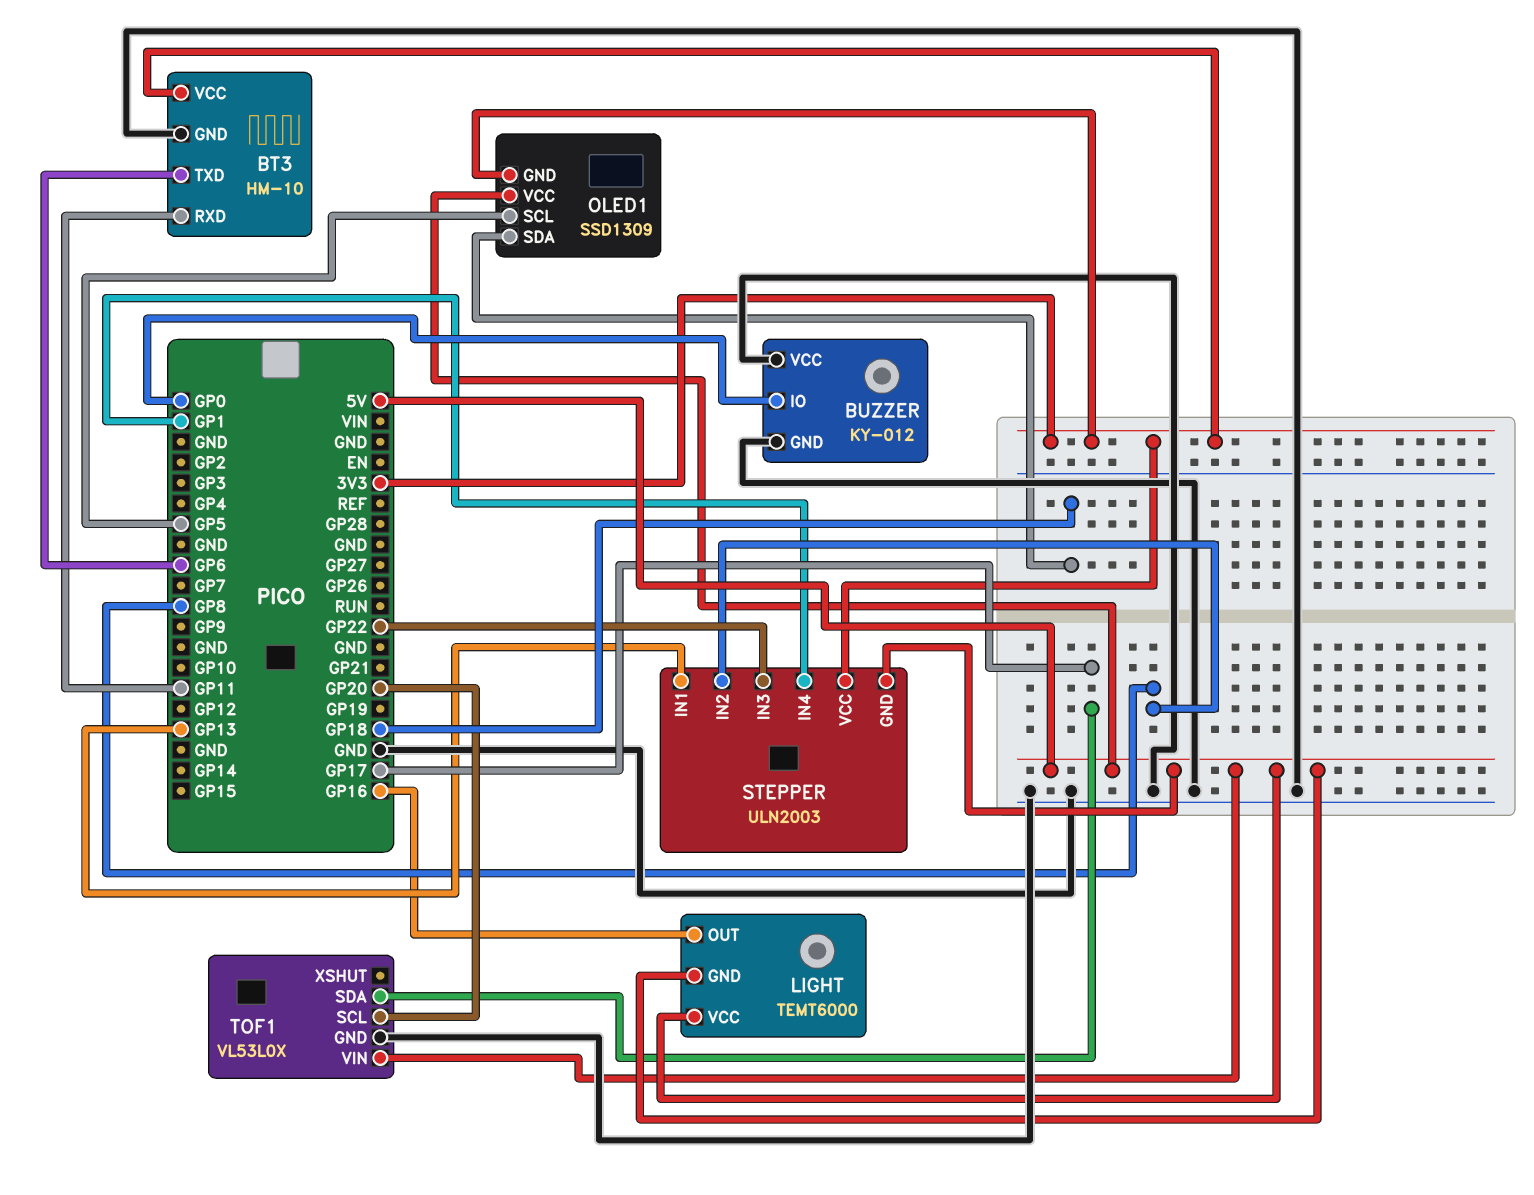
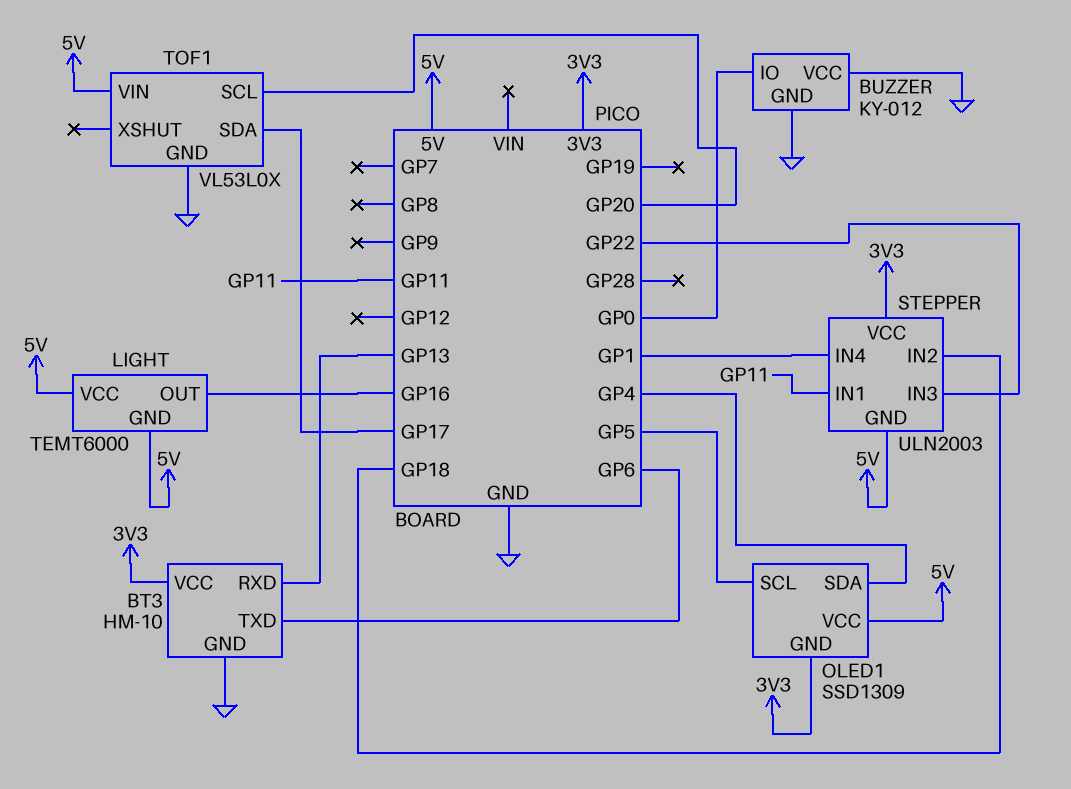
BT3 pin RXD: GP11 -> GP13
OLED1 pin SDA: GP18 -> GP4
STEPPER pin IN1: GP13 -> GP11
STEPPER pin IN2: GP8 -> GP18

